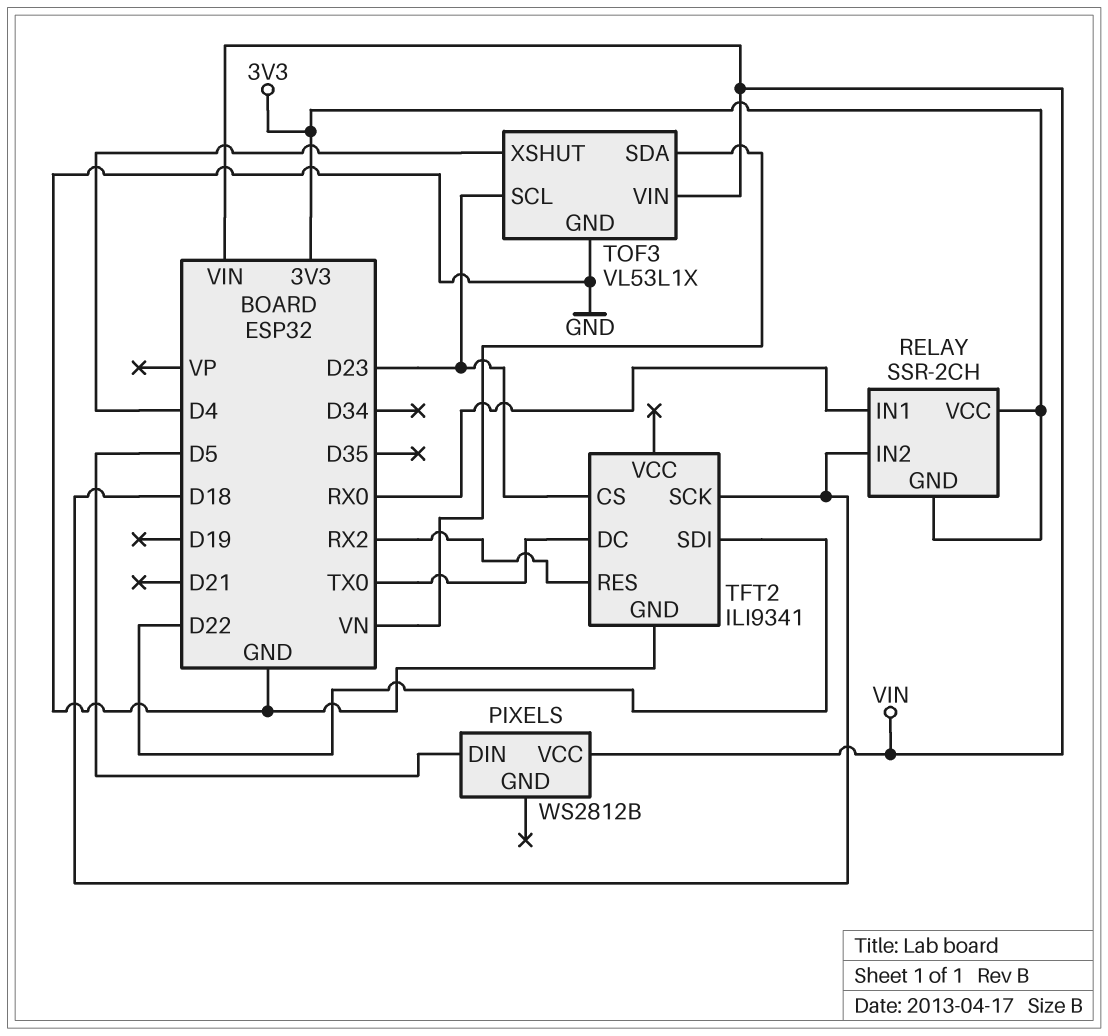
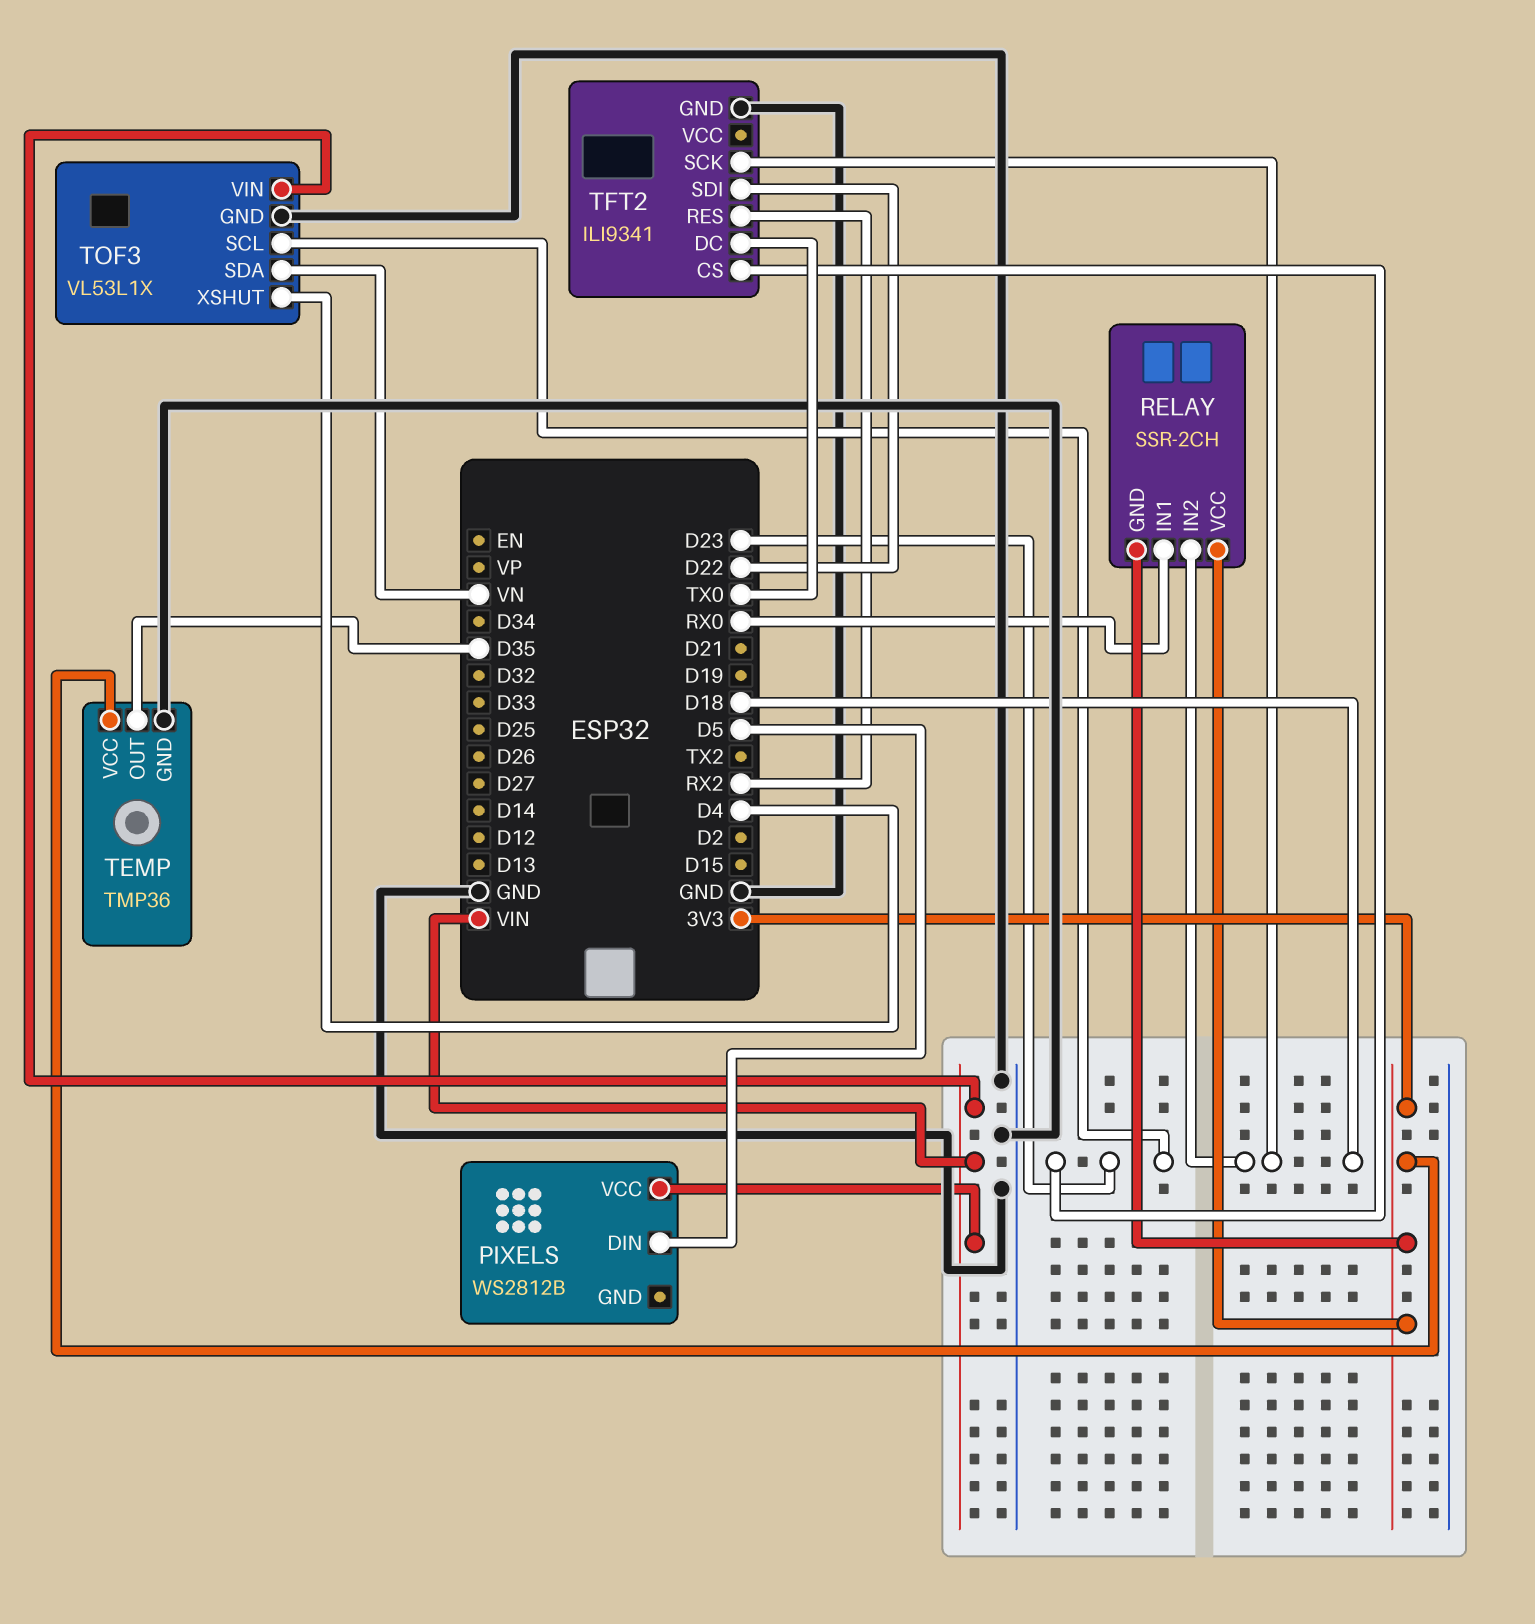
TEMP: none -> TMP36
TEMP pin GND: none -> GND
TEMP pin OUT: none -> D35
TEMP pin VCC: none -> 3V3

